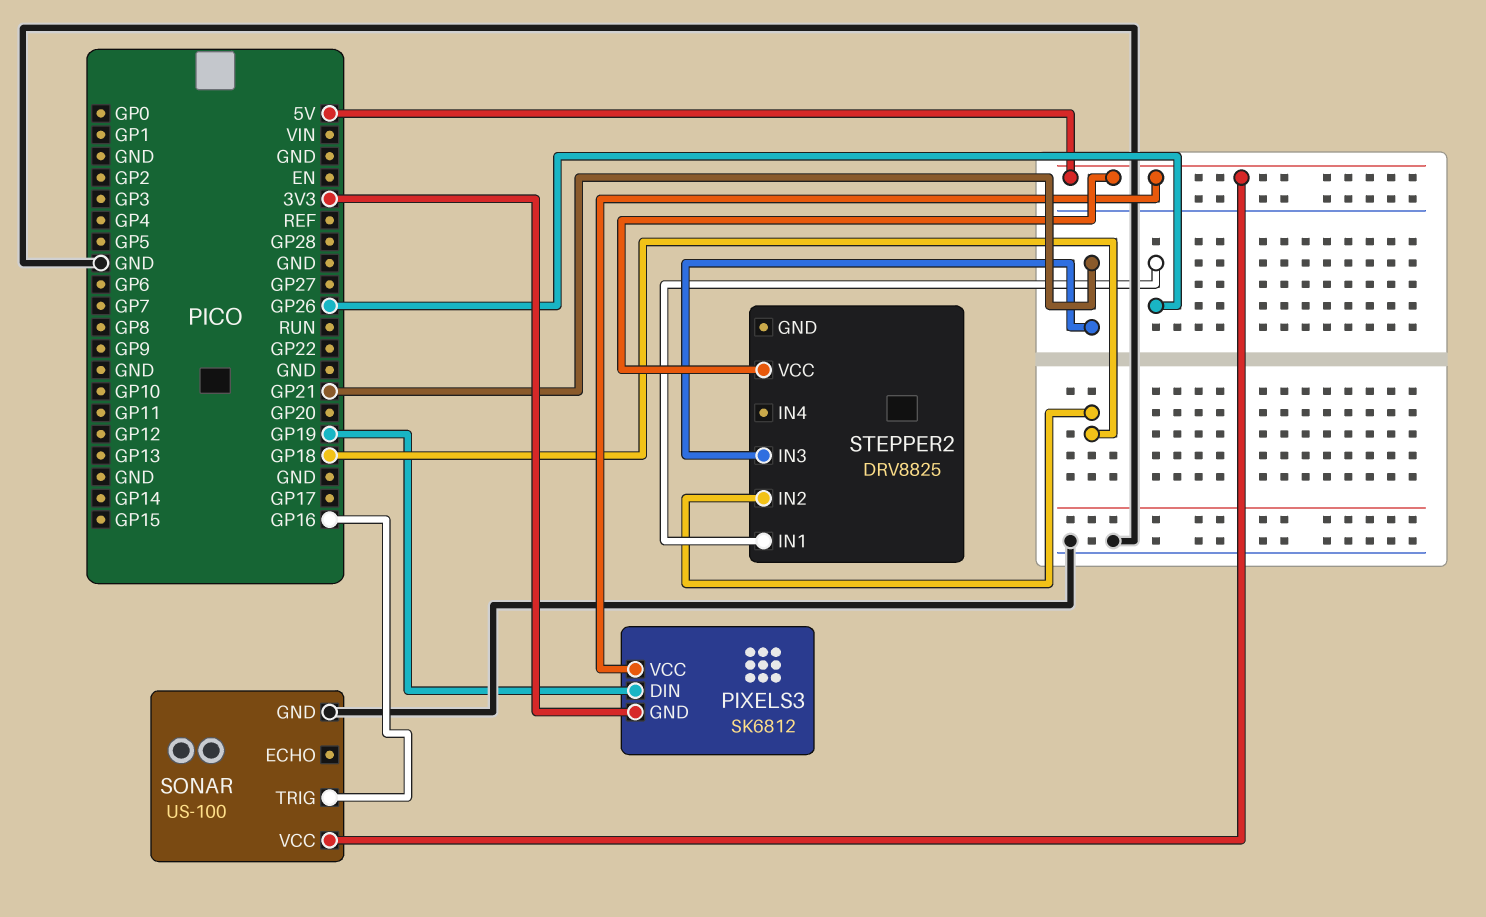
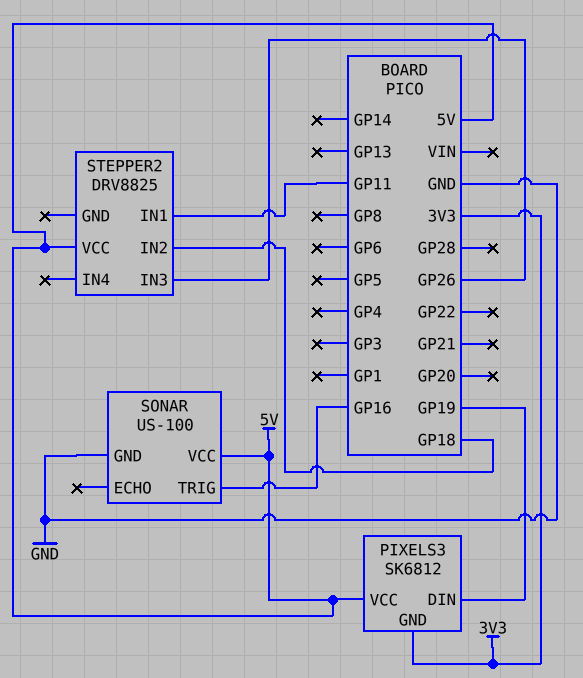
STEPPER2 pin IN1: GP26 -> GP11
STEPPER2 pin IN3: GP21 -> GP26

